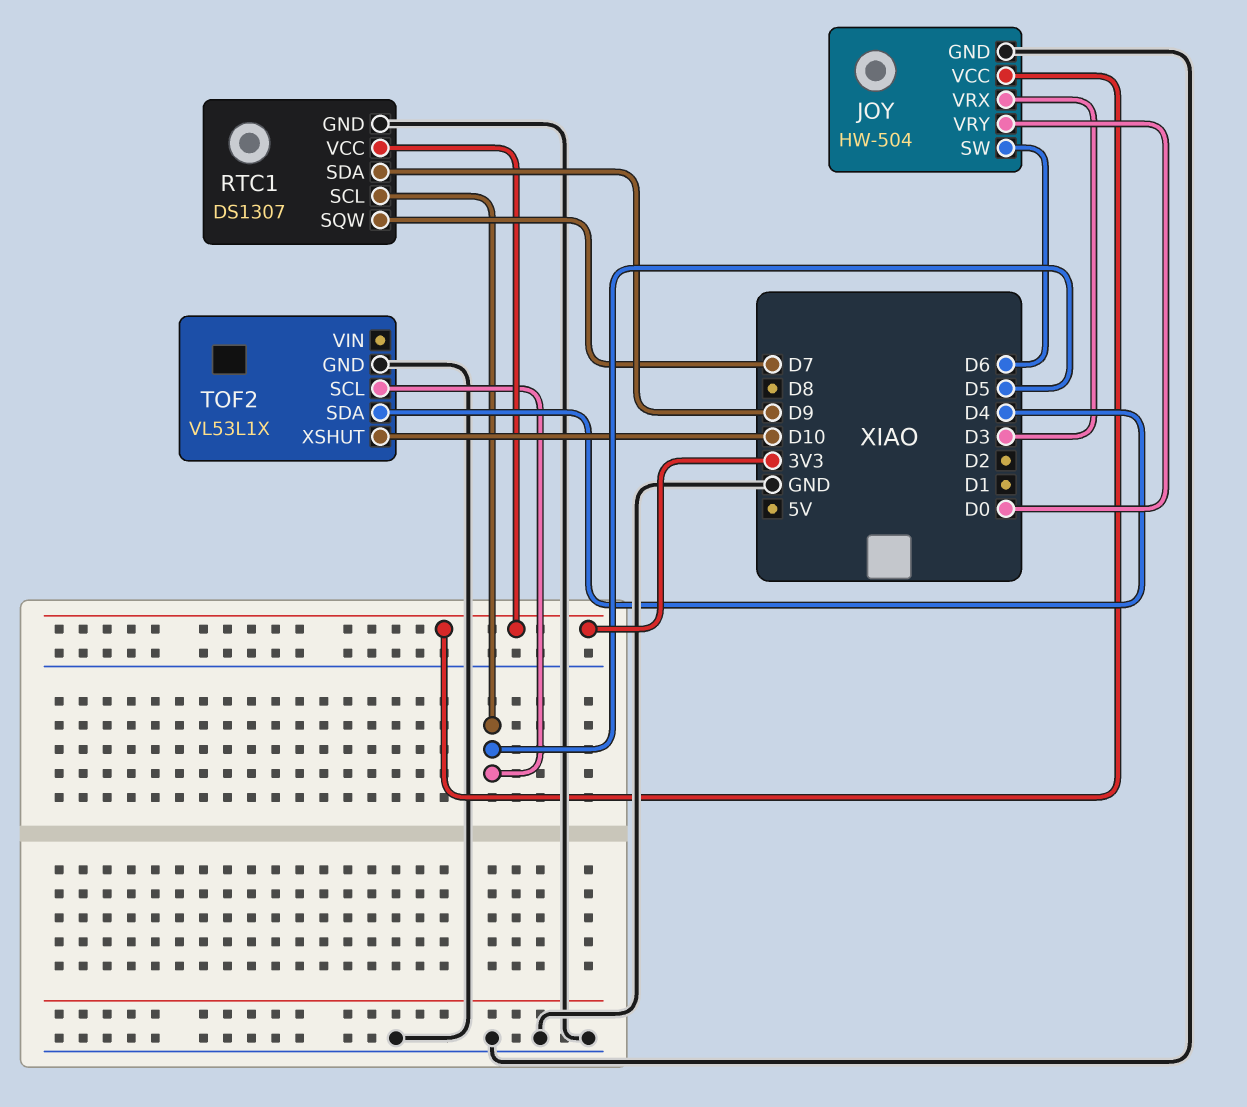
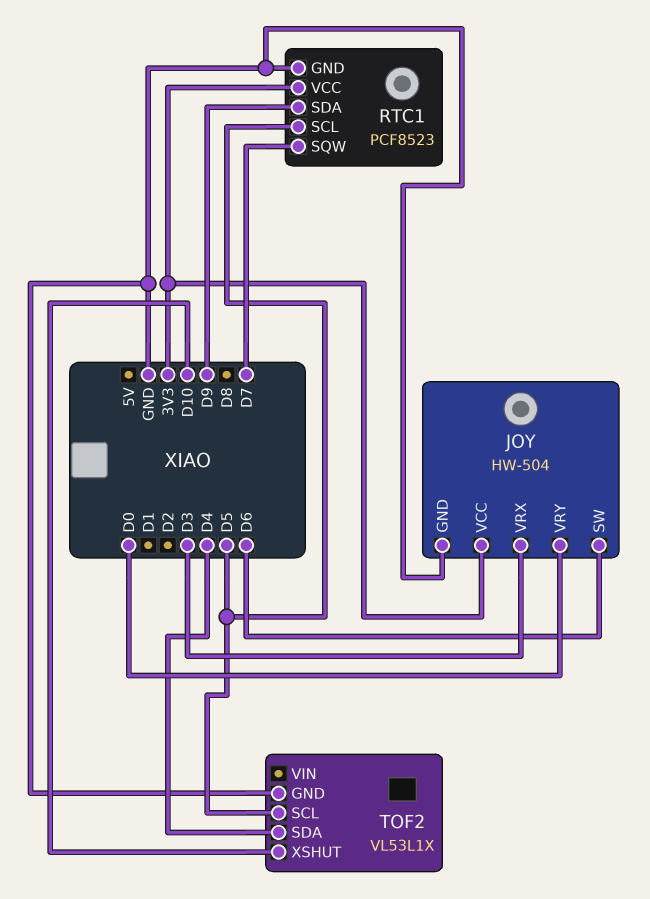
RTC1: DS1307 -> PCF8523

